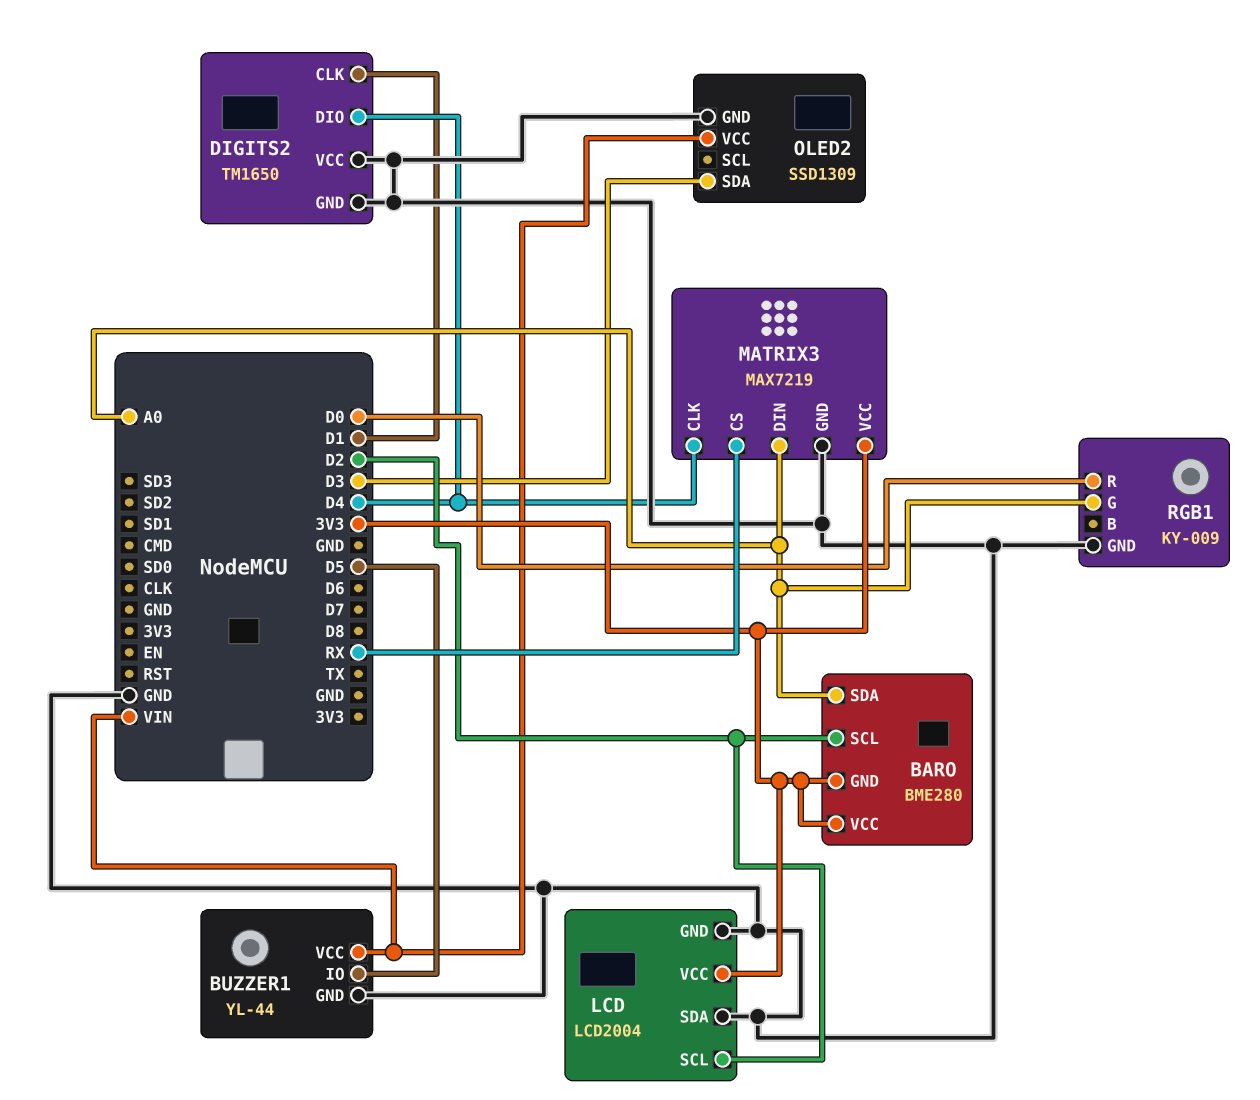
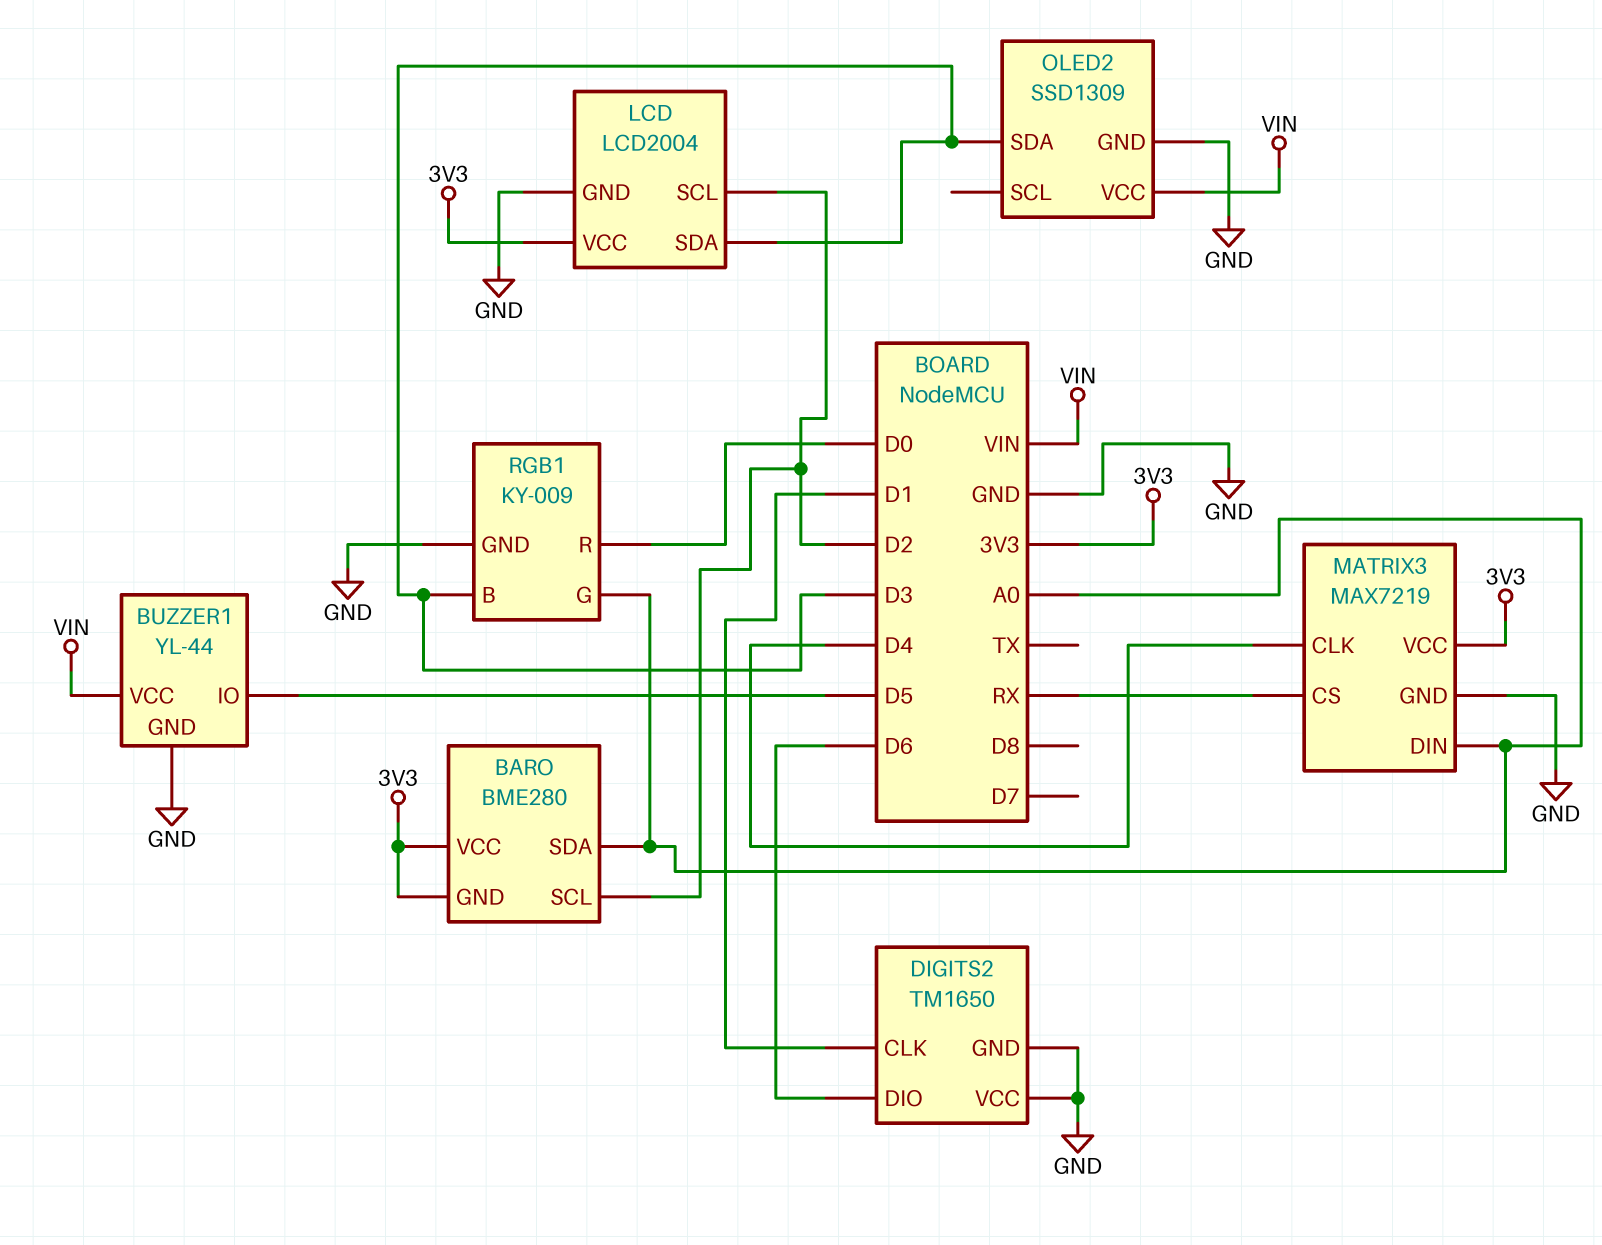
DIGITS2 pin DIO: D4 -> D6
LCD pin SDA: GND -> D3
RGB1 pin B: none -> D3

